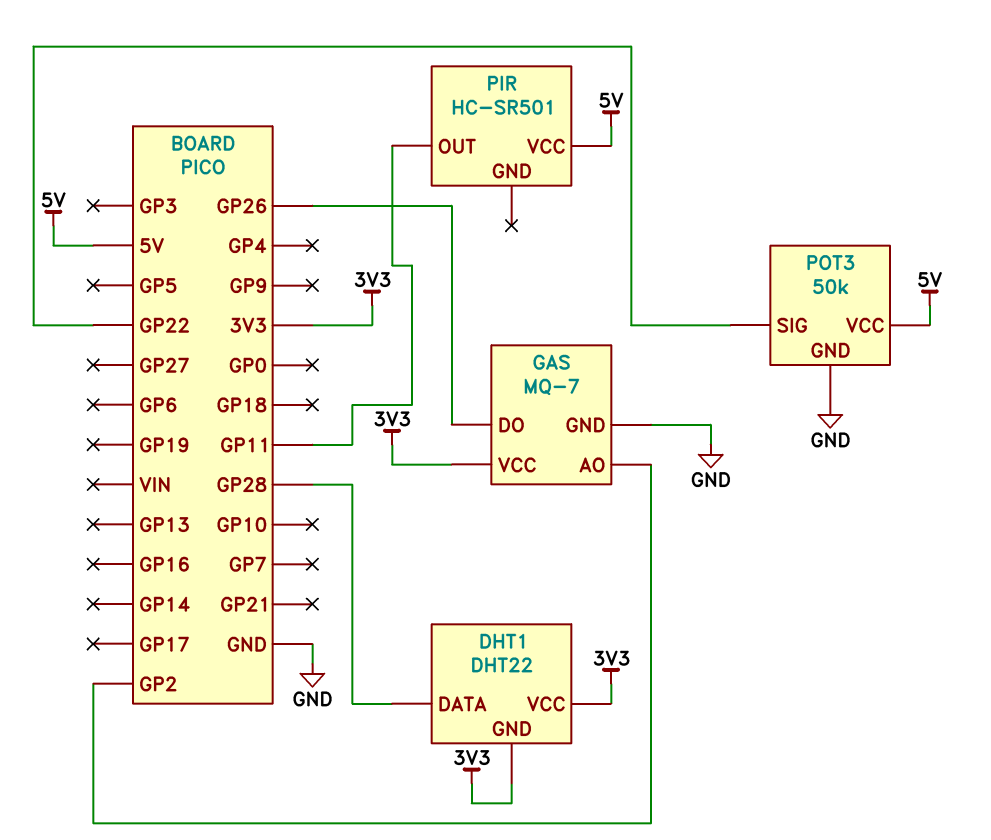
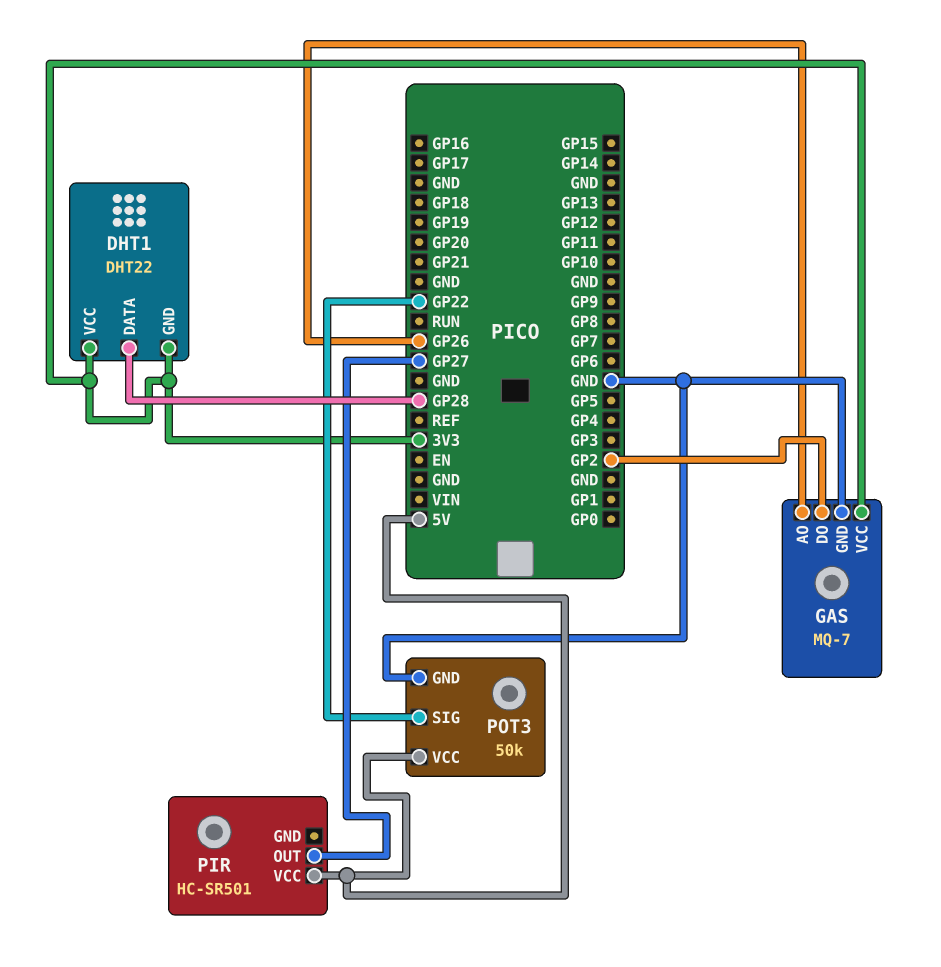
GAS pin AO: GP2 -> GP26
GAS pin DO: GP26 -> GP2
PIR pin OUT: GP11 -> GP27

